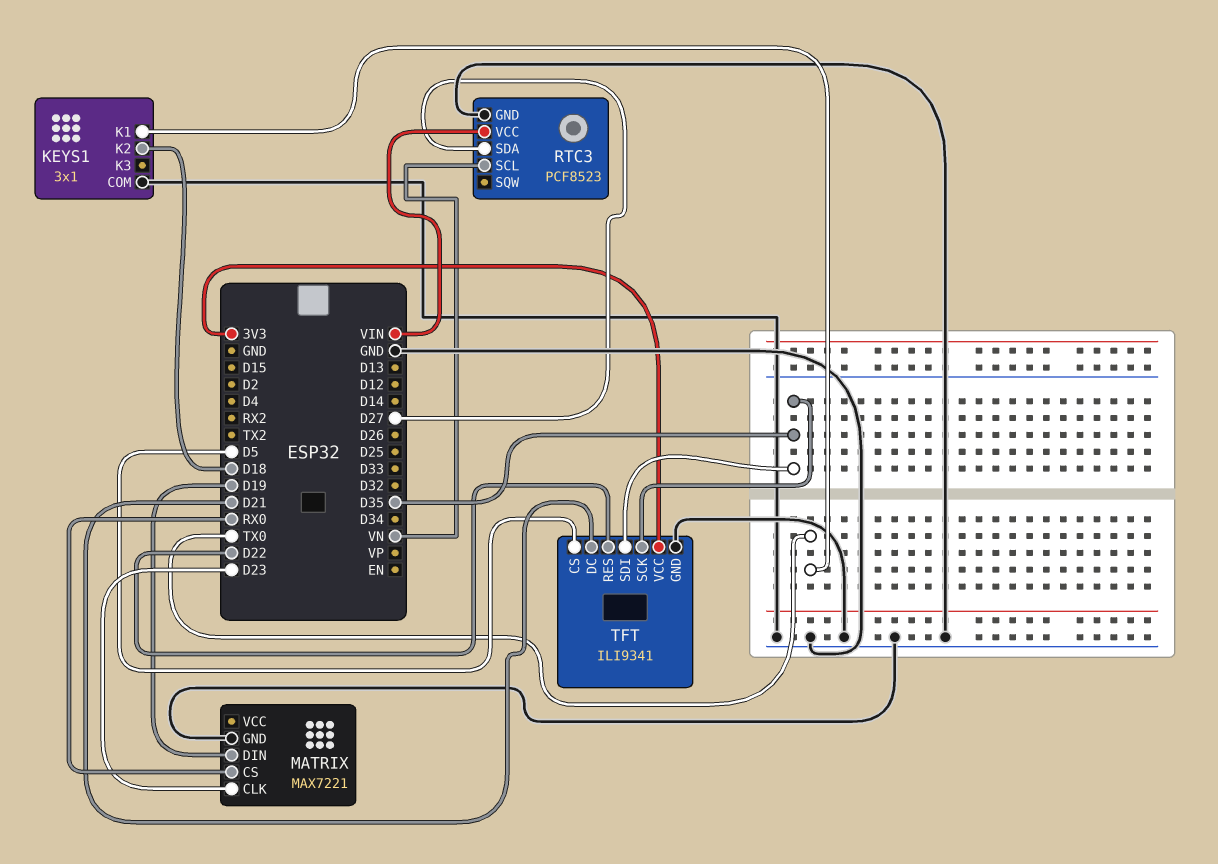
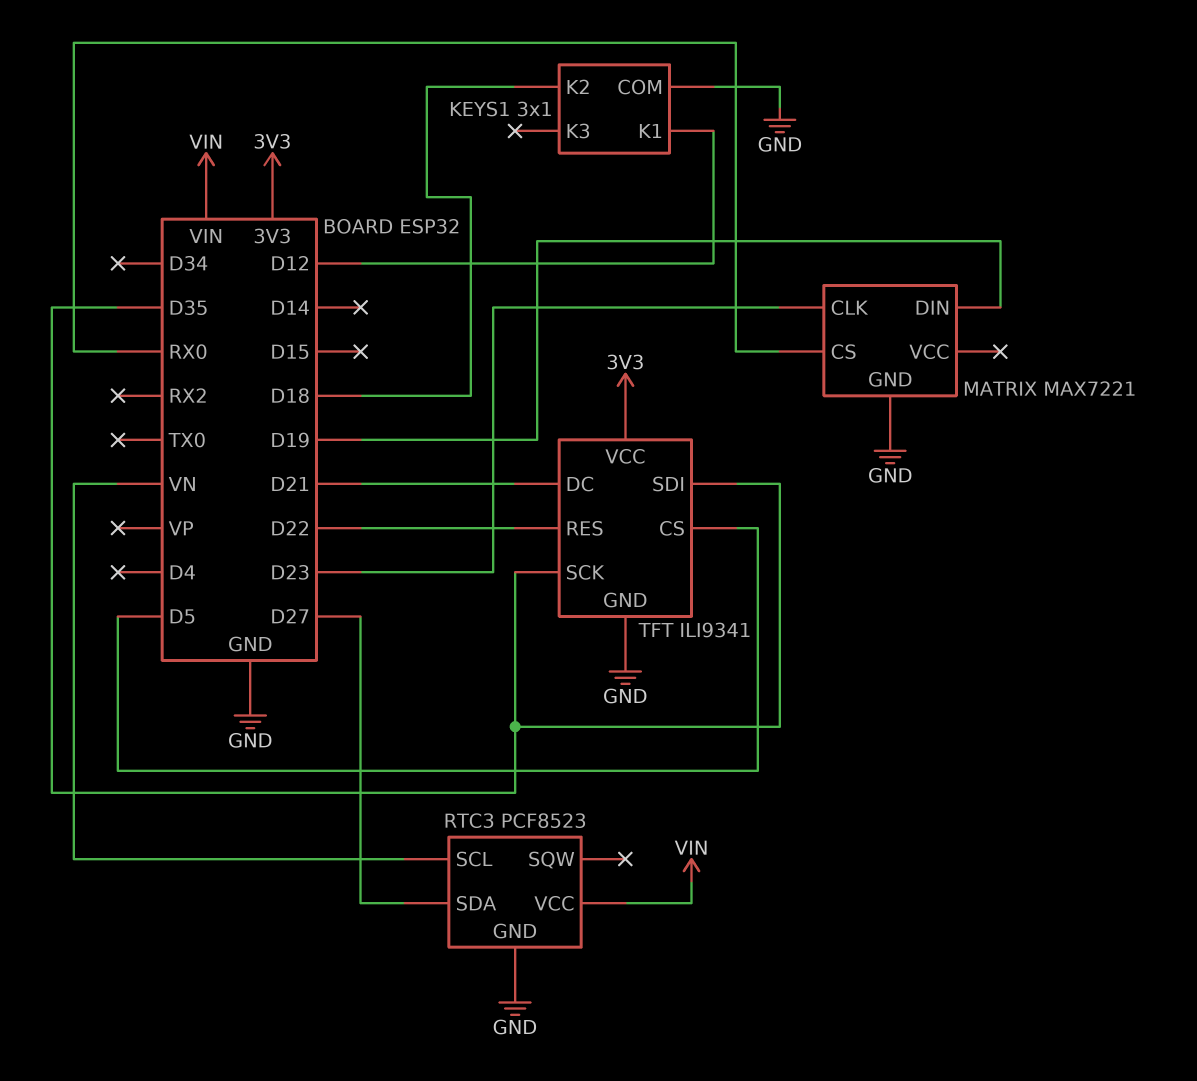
KEYS1 pin K1: TX0 -> D12

